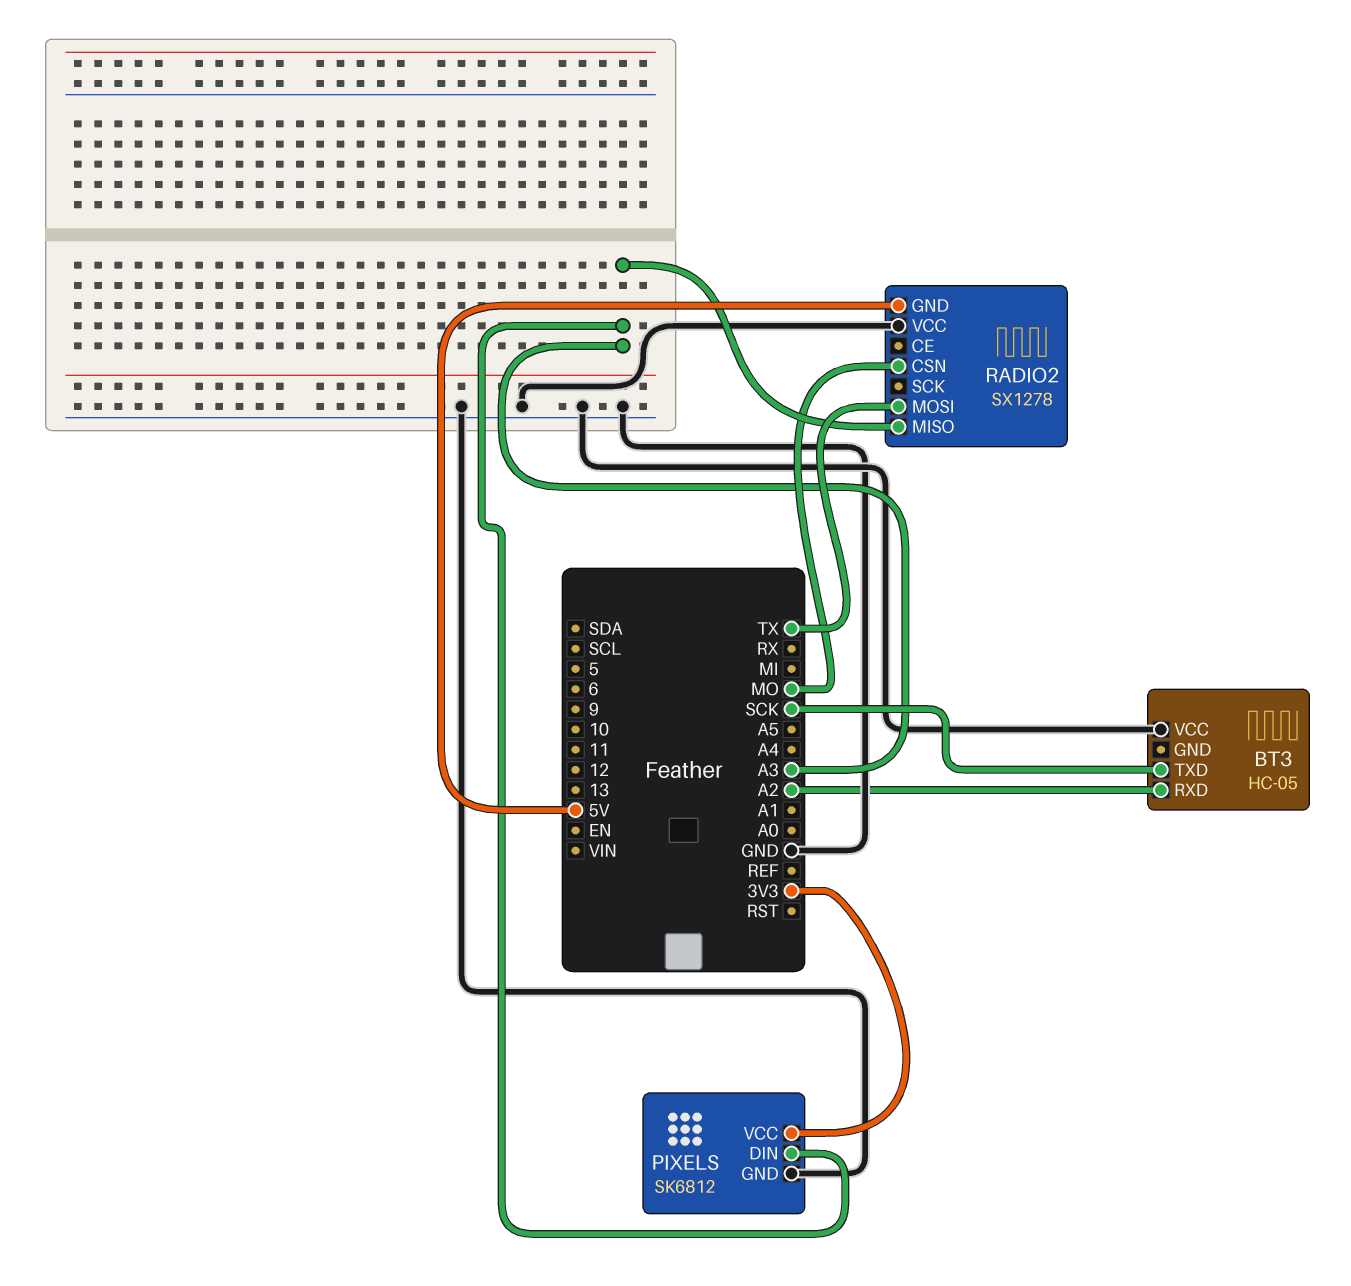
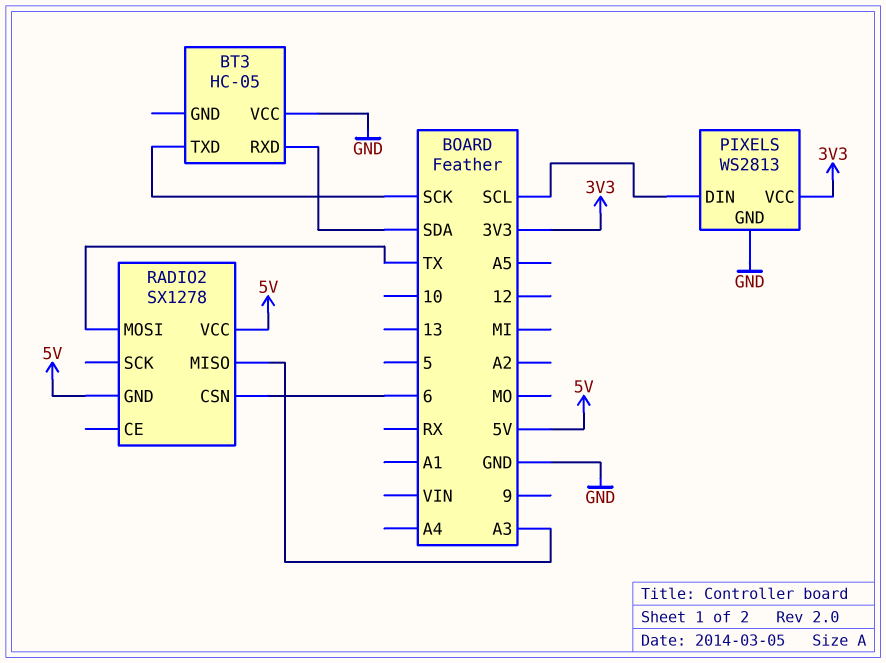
BT3 pin RXD: A2 -> SDA
PIXELS: SK6812 -> WS2813
PIXELS pin DIN: A3 -> SCL
RADIO2 pin CSN: MO -> 6
RADIO2 pin VCC: GND -> 5V

